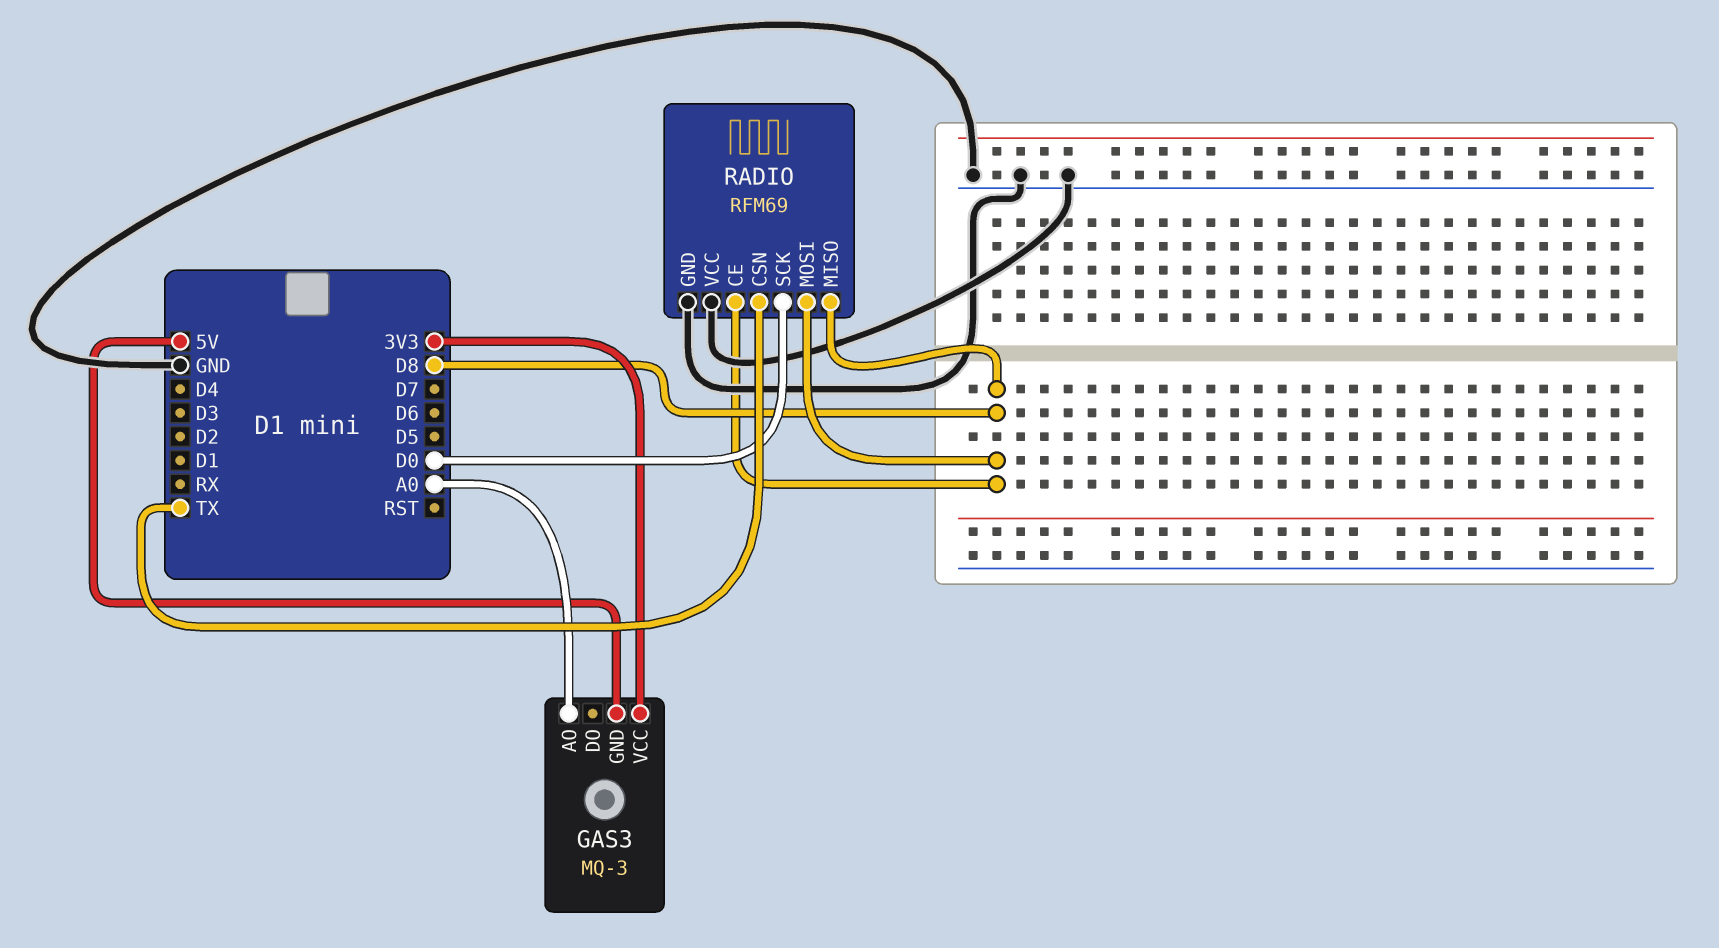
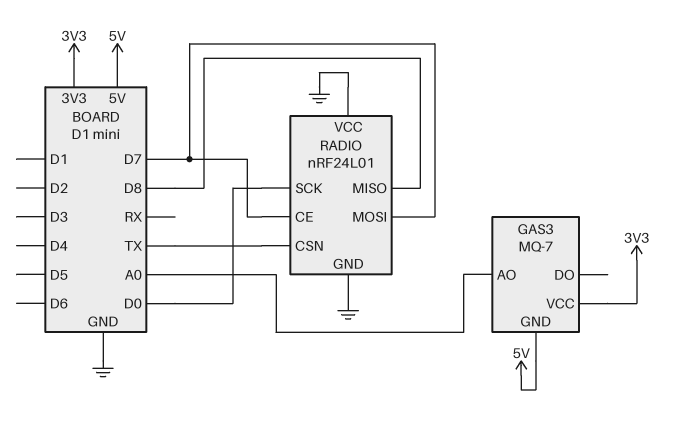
GAS3: MQ-3 -> MQ-7
RADIO: RFM69 -> nRF24L01
RADIO pin CE: D8 -> D7
RADIO pin MOSI: D8 -> D7

